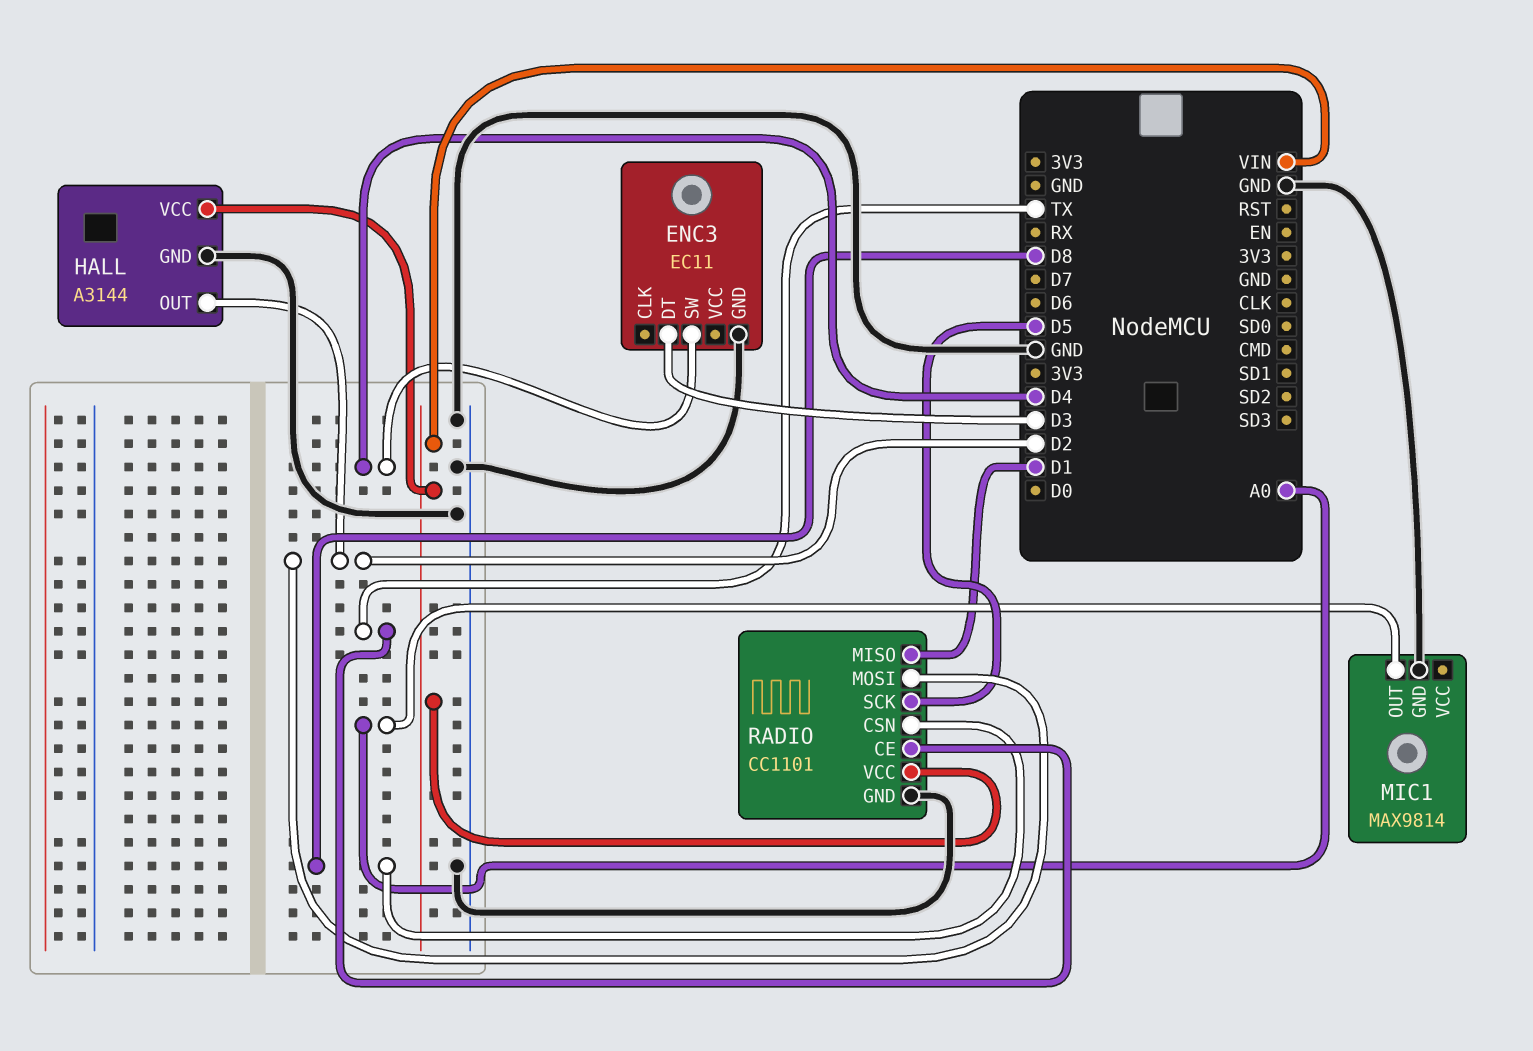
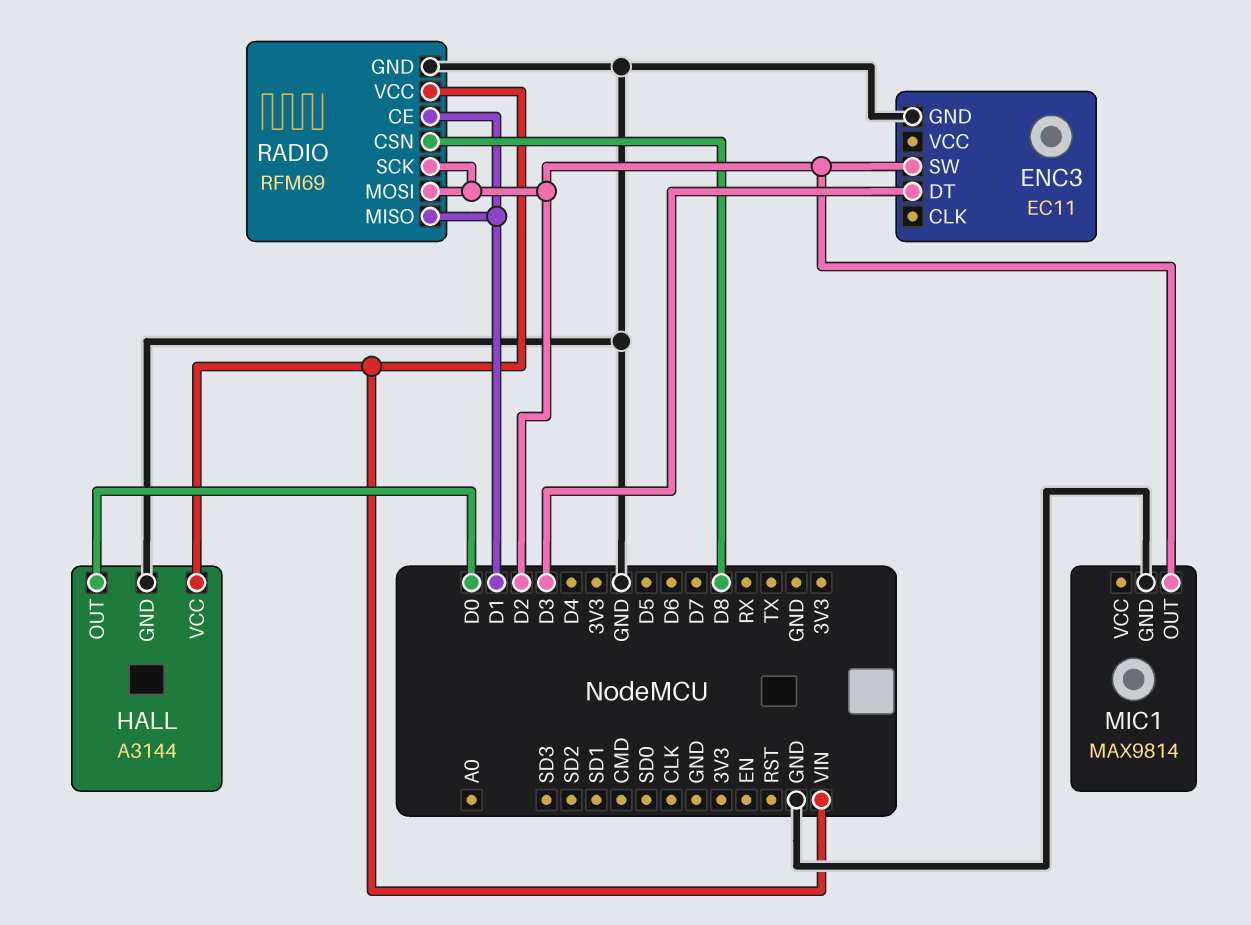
ENC3 pin SW: D4 -> D2
HALL pin OUT: D2 -> D0
MIC1 pin OUT: A0 -> D2
RADIO: CC1101 -> RFM69
RADIO pin CE: TX -> D1
RADIO pin SCK: D5 -> D2

